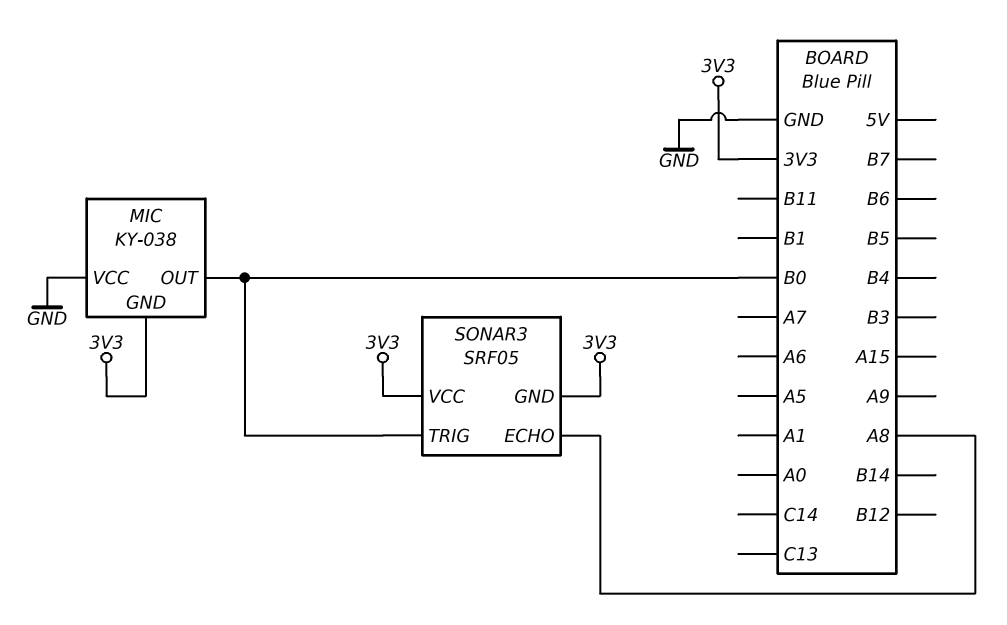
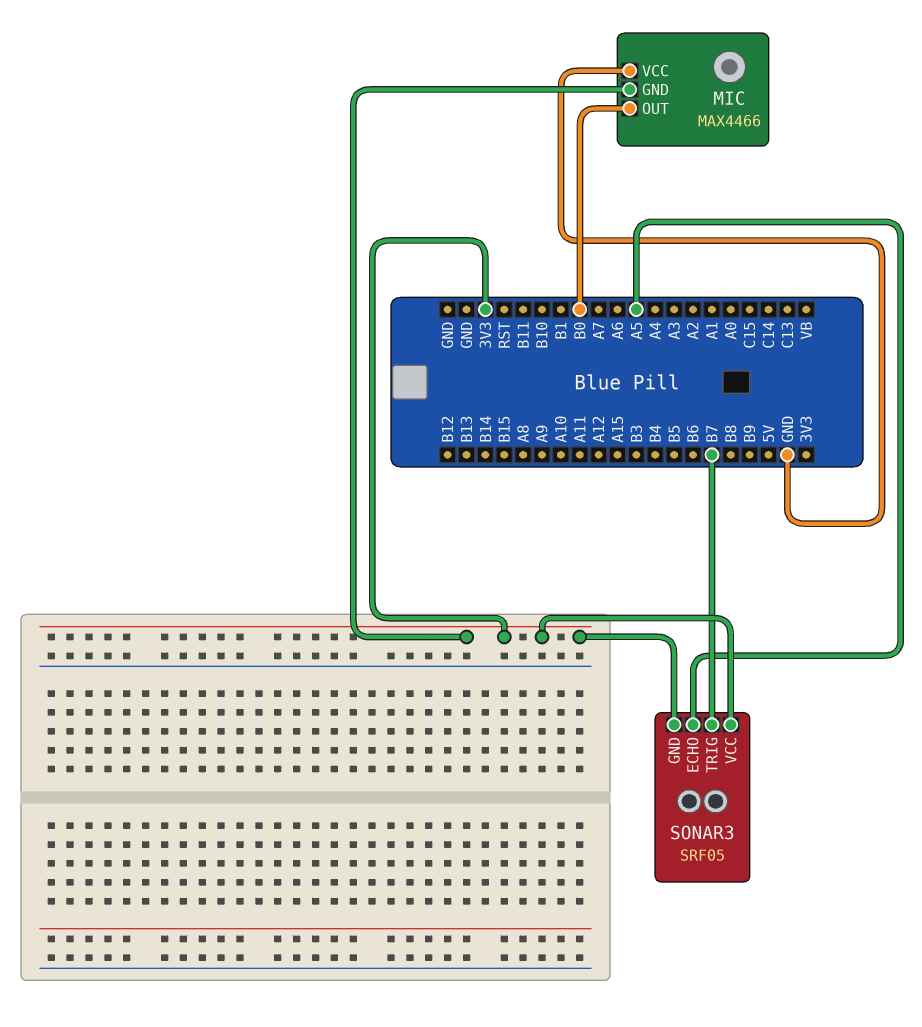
MIC: KY-038 -> MAX4466
SONAR3 pin ECHO: A8 -> A5
SONAR3 pin TRIG: B0 -> B7

